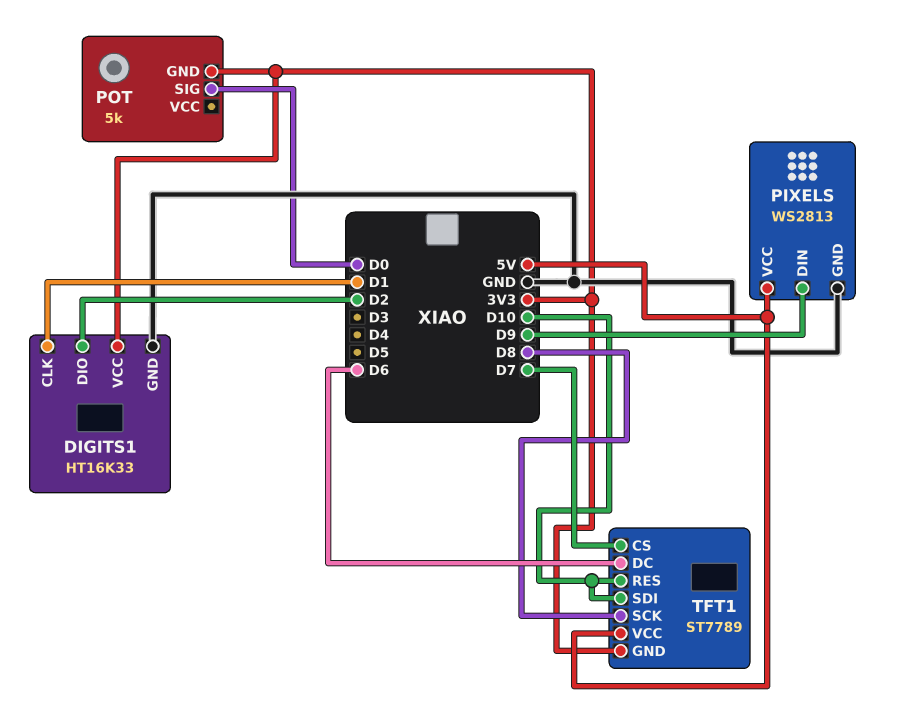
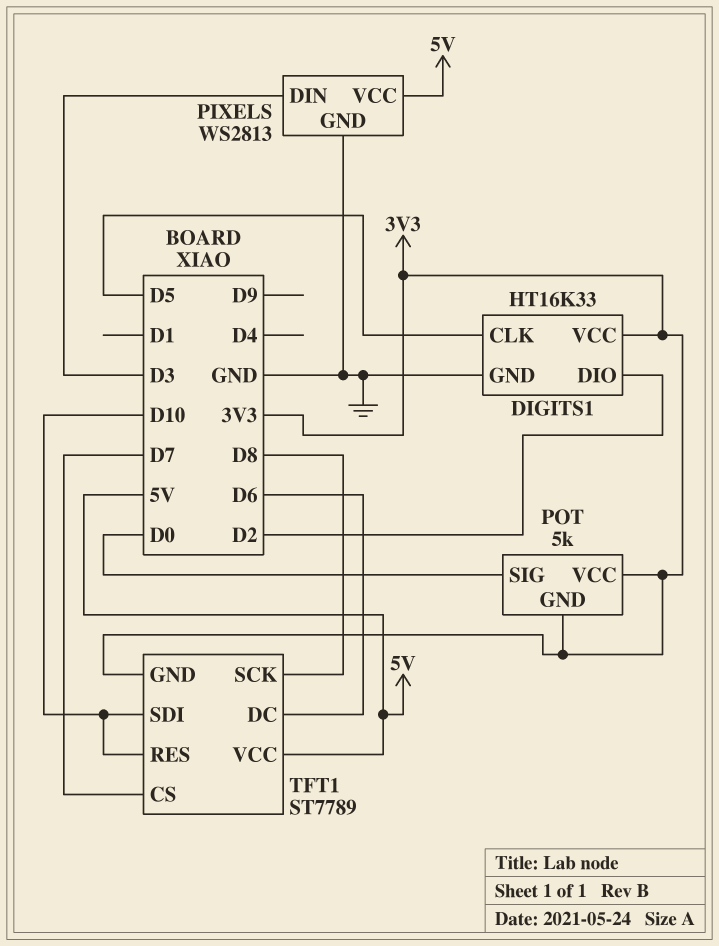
DIGITS1 pin CLK: D1 -> D5
PIXELS pin DIN: D9 -> D3
POT pin VCC: none -> 3V3

